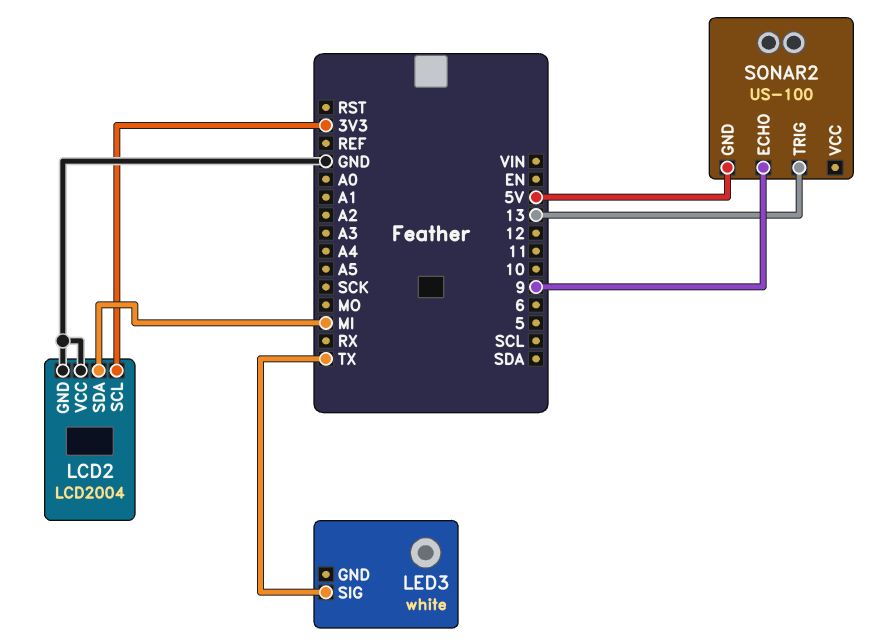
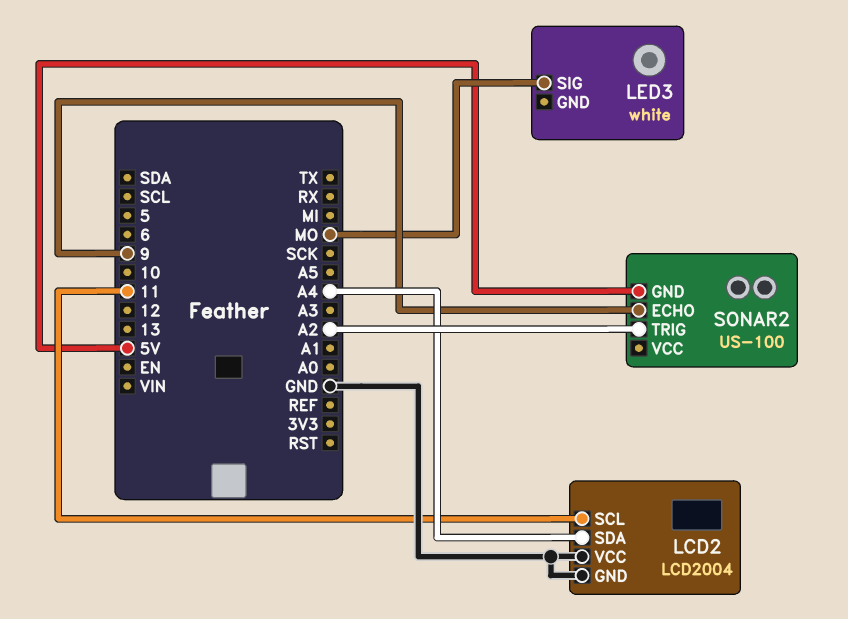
LCD2 pin SCL: 3V3 -> 11
LCD2 pin SDA: MI -> A4
LED3 pin SIG: TX -> MO
SONAR2 pin TRIG: 13 -> A2

